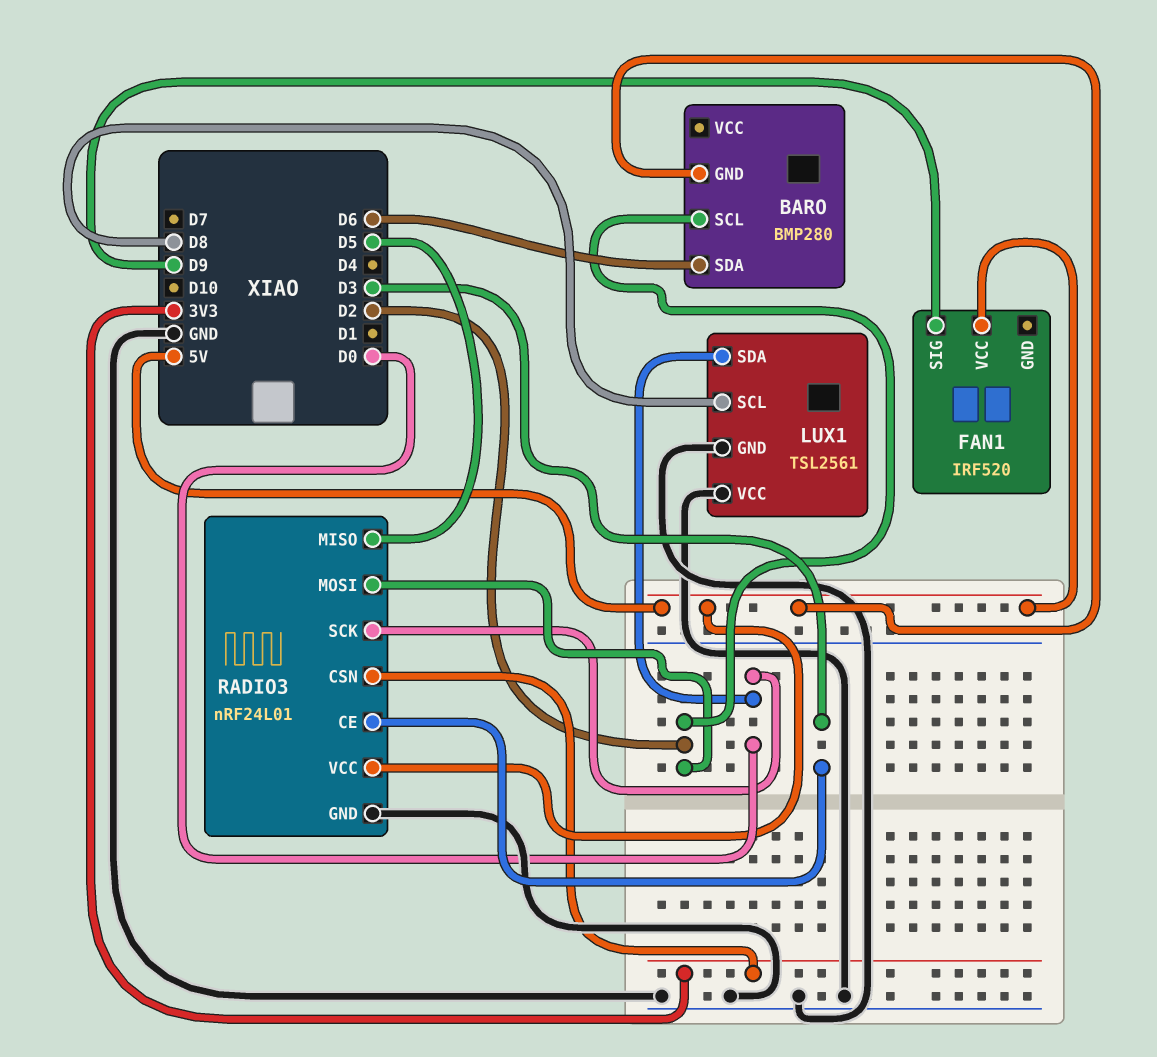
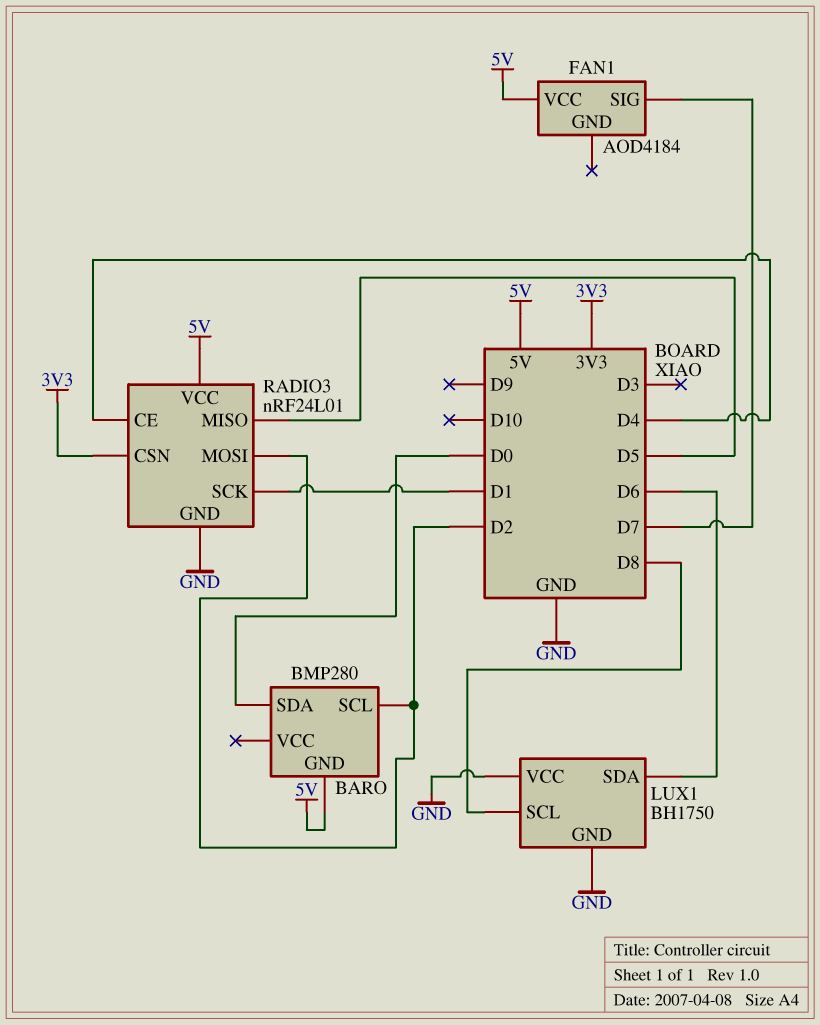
BARO pin SDA: D6 -> D0
FAN1: IRF520 -> AOD4184
FAN1 pin SIG: D9 -> D7
LUX1: TSL2561 -> BH1750
LUX1 pin SDA: D0 -> D6
RADIO3 pin CE: D3 -> D4
RADIO3 pin SCK: D0 -> D1

